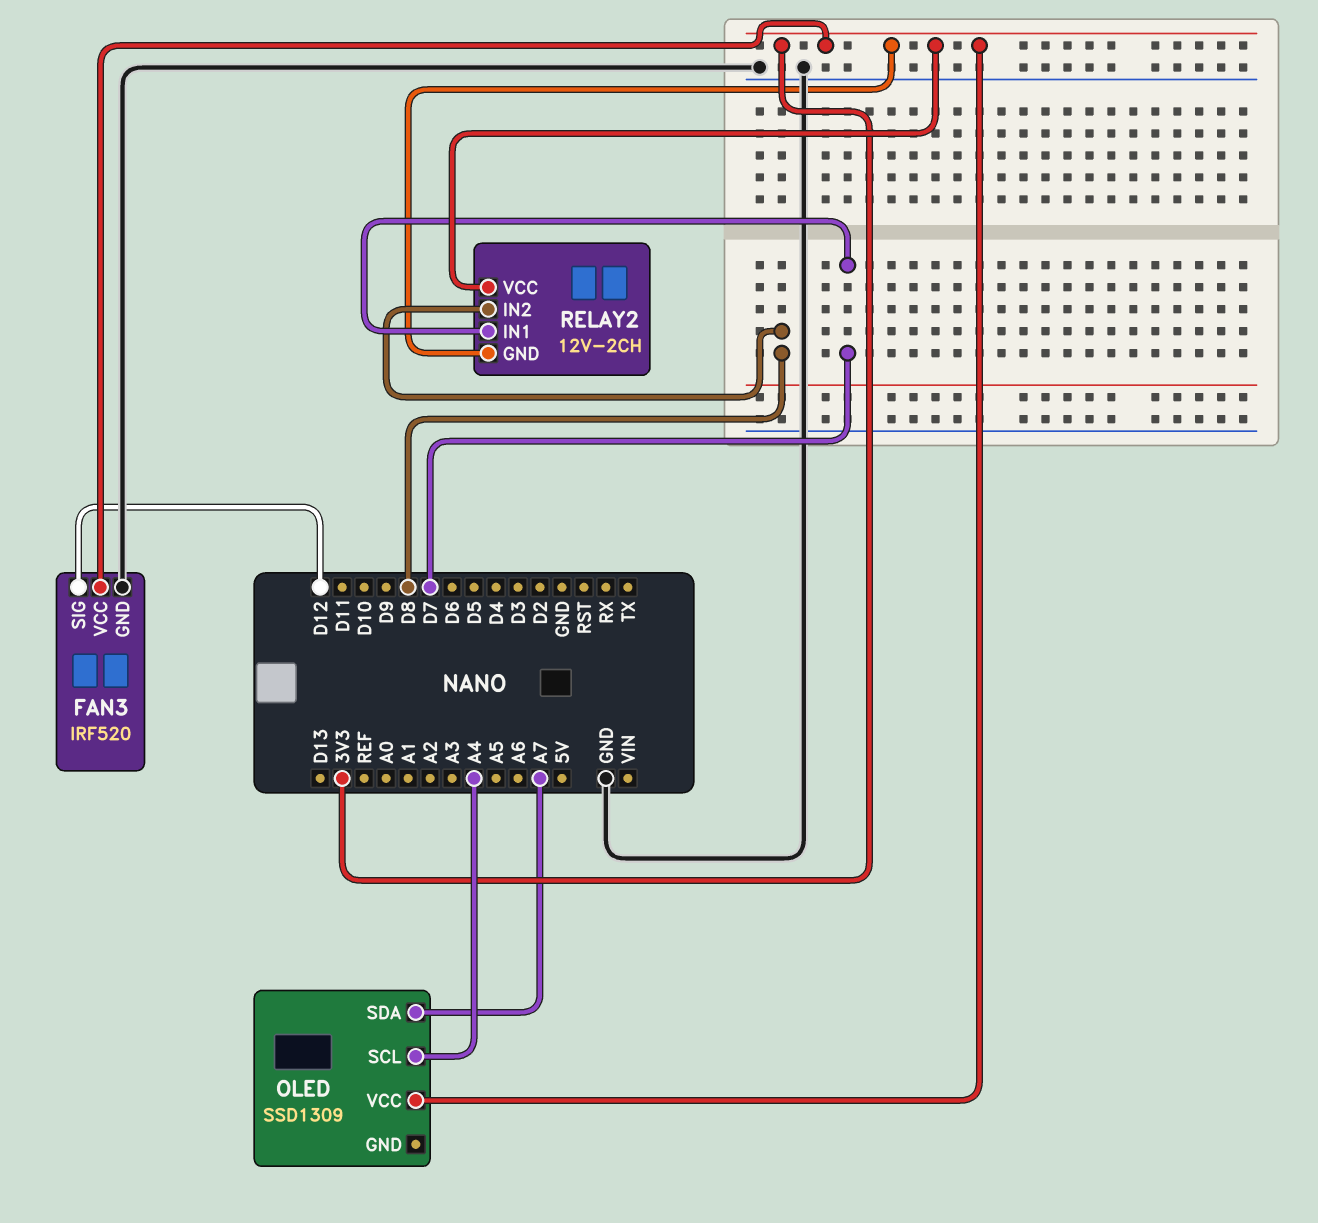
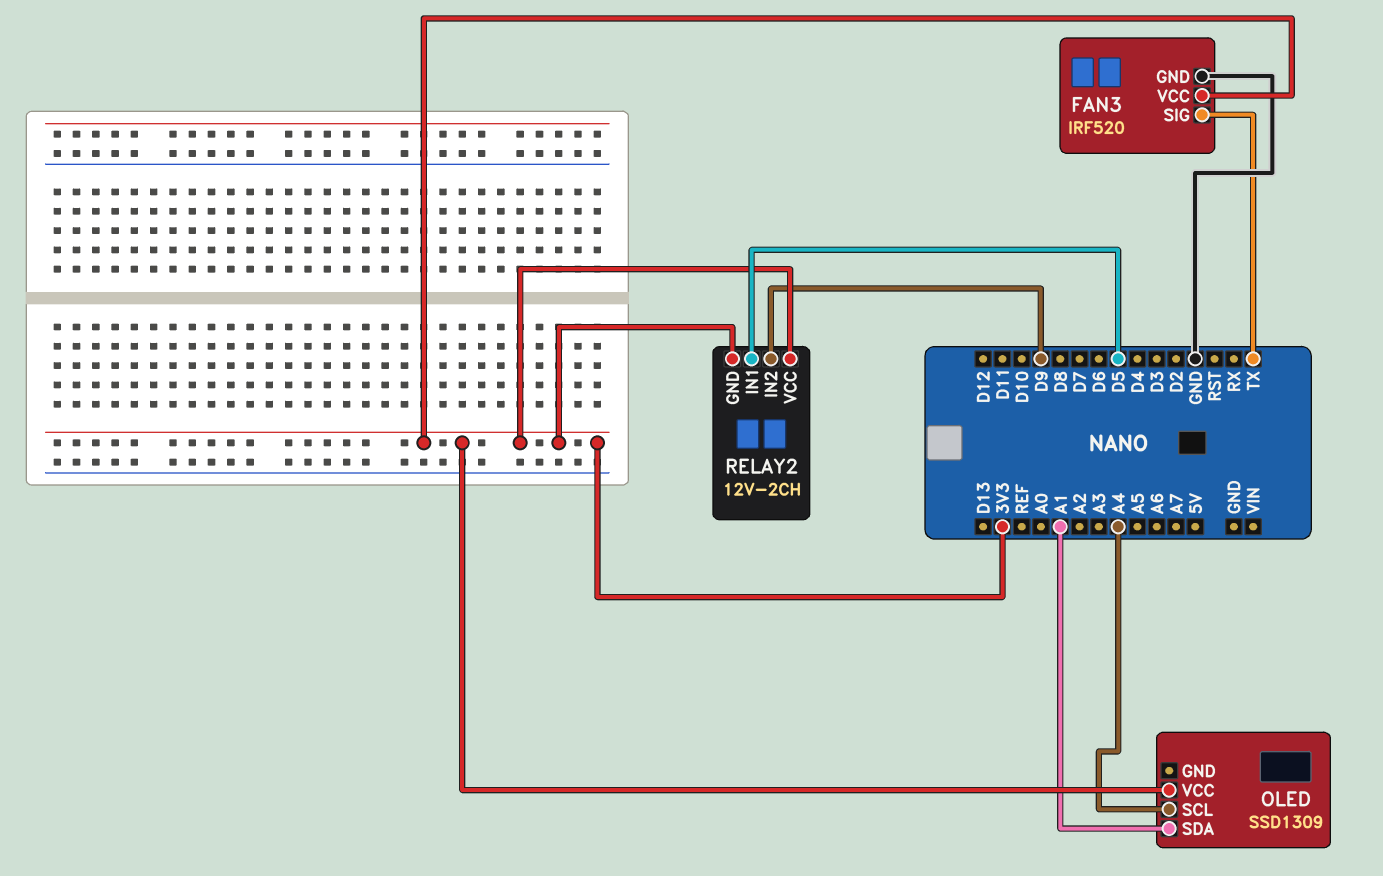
FAN3 pin SIG: D12 -> TX
OLED pin SDA: A7 -> A1
RELAY2 pin IN1: D7 -> D5
RELAY2 pin IN2: D8 -> D9

